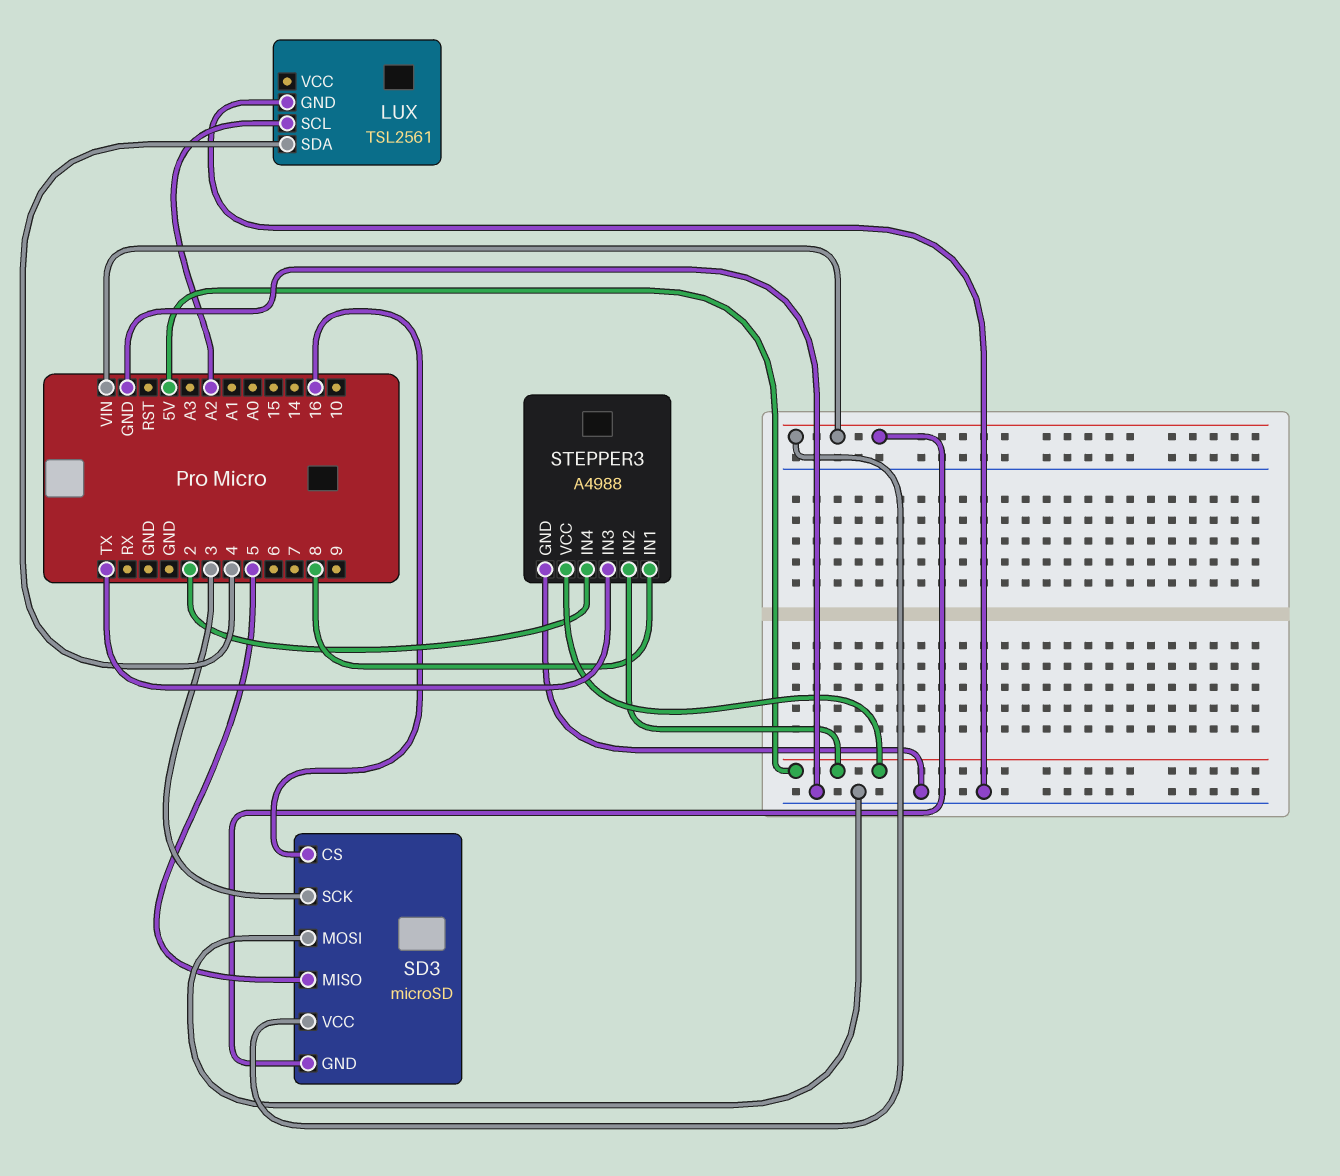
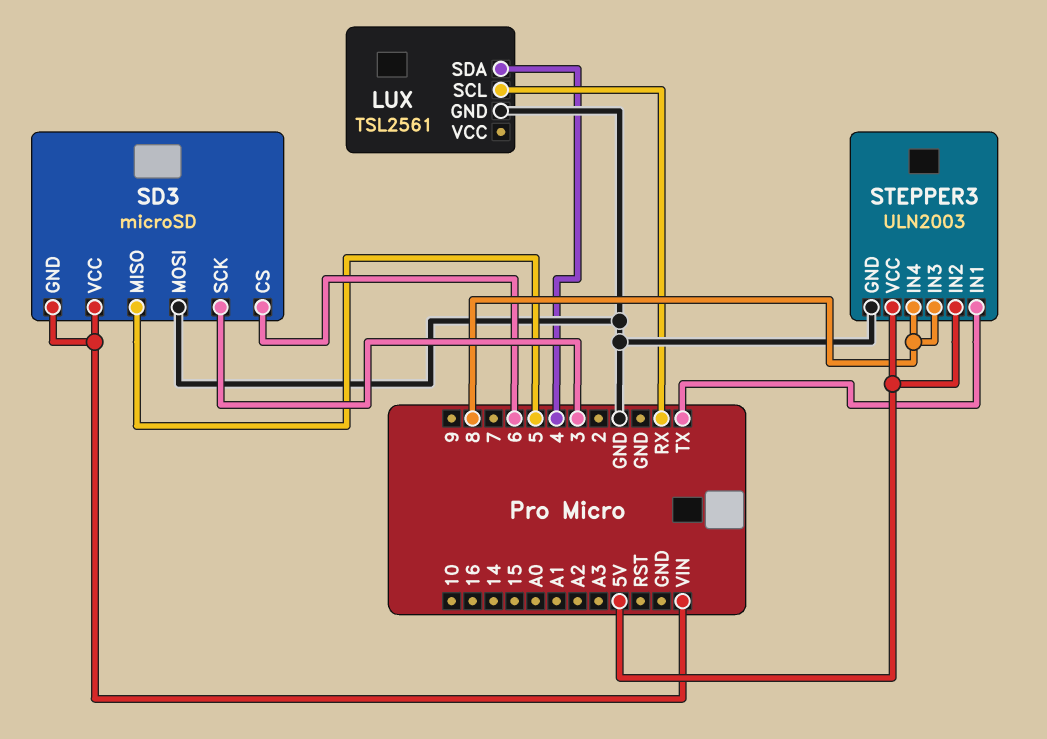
LUX pin SCL: A2 -> RX
SD3 pin CS: 16 -> 6
STEPPER3: A4988 -> ULN2003
STEPPER3 pin IN1: 8 -> TX
STEPPER3 pin IN3: TX -> 8
STEPPER3 pin IN4: 2 -> 8

